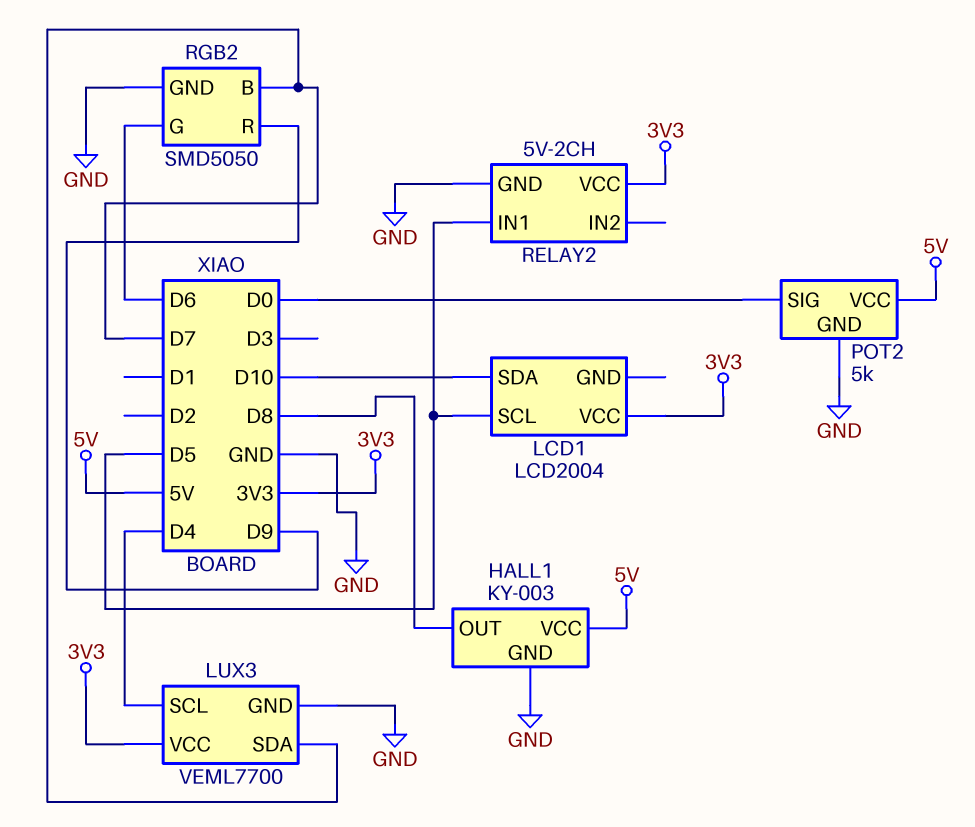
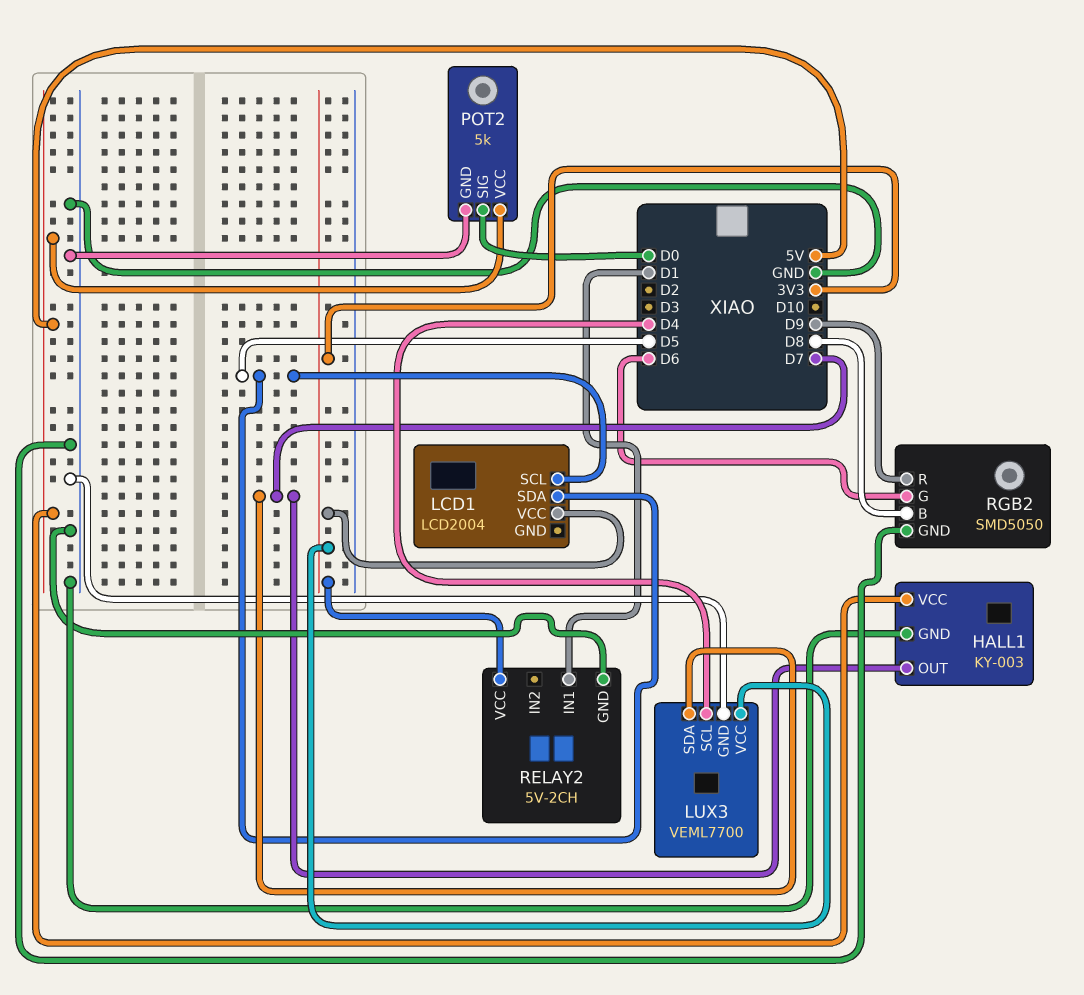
HALL1 pin OUT: D8 -> D7
LCD1 pin SDA: D10 -> D5
RELAY2 pin IN1: D5 -> D1
RGB2 pin B: D7 -> D8

